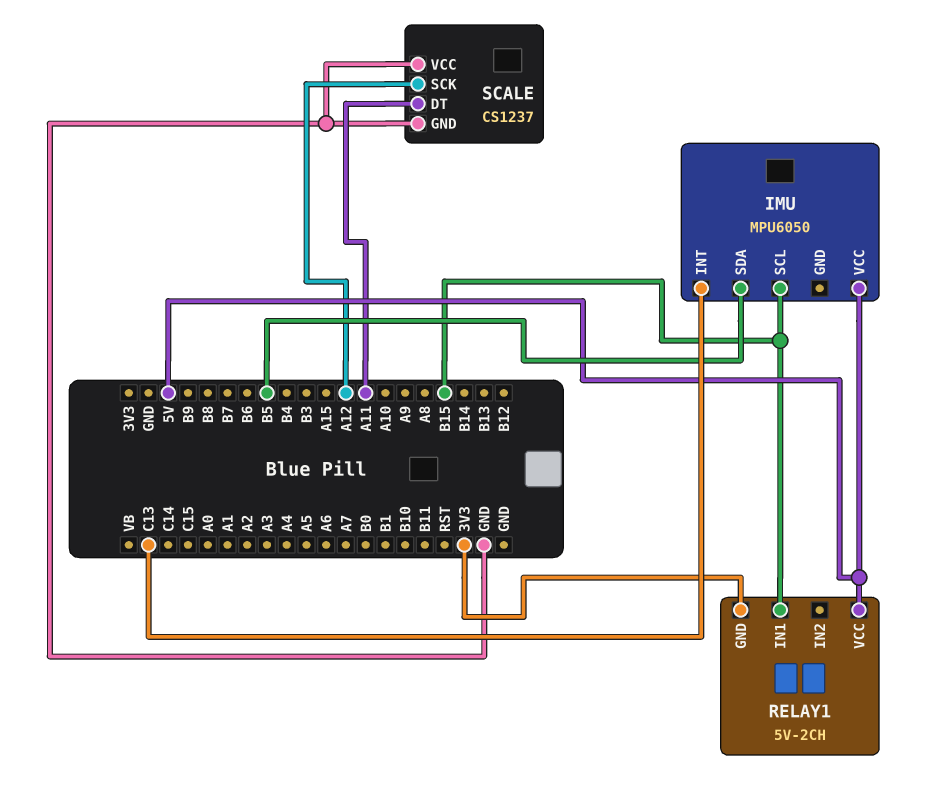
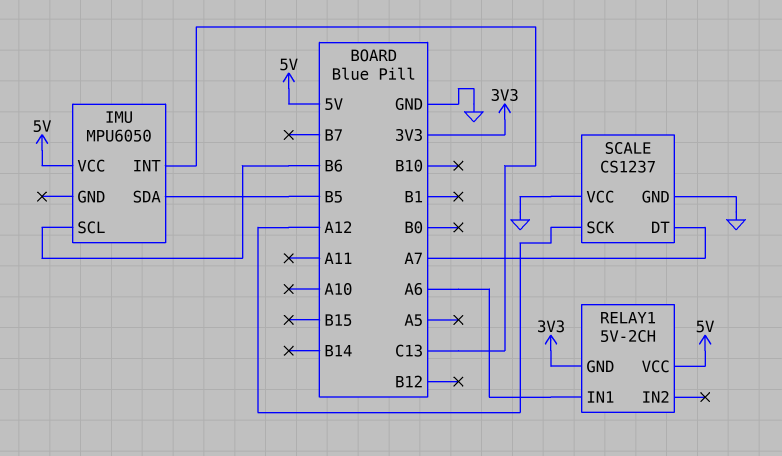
IMU pin SCL: B15 -> B6
RELAY1 pin IN1: B15 -> A6
SCALE pin DT: A11 -> A7

